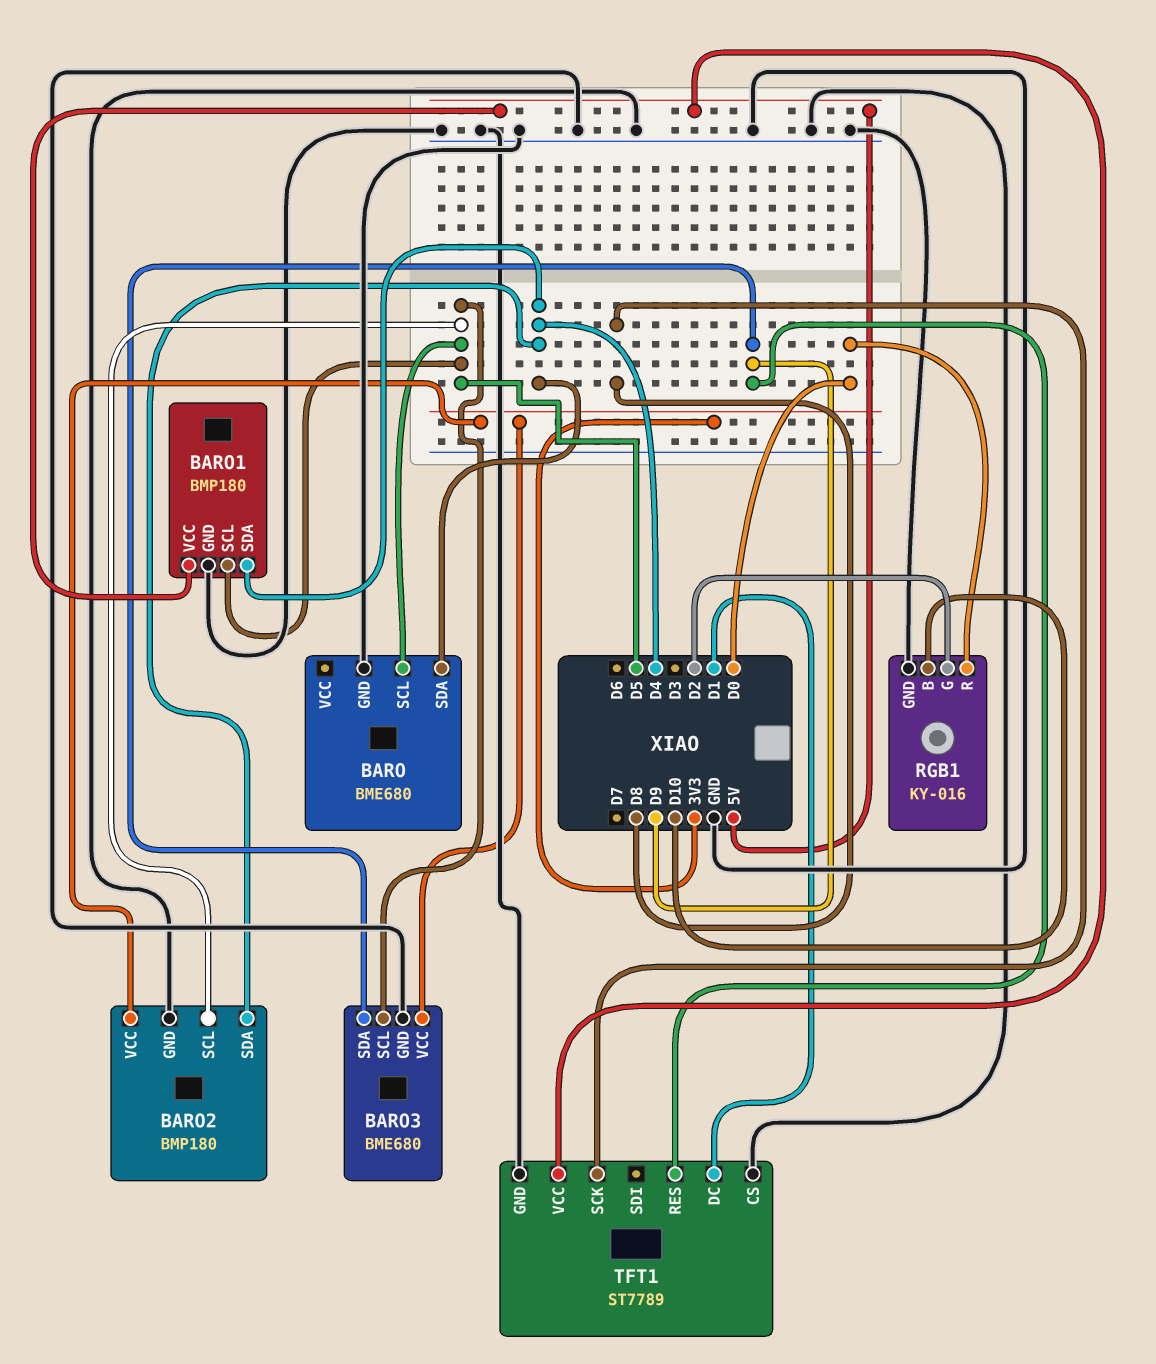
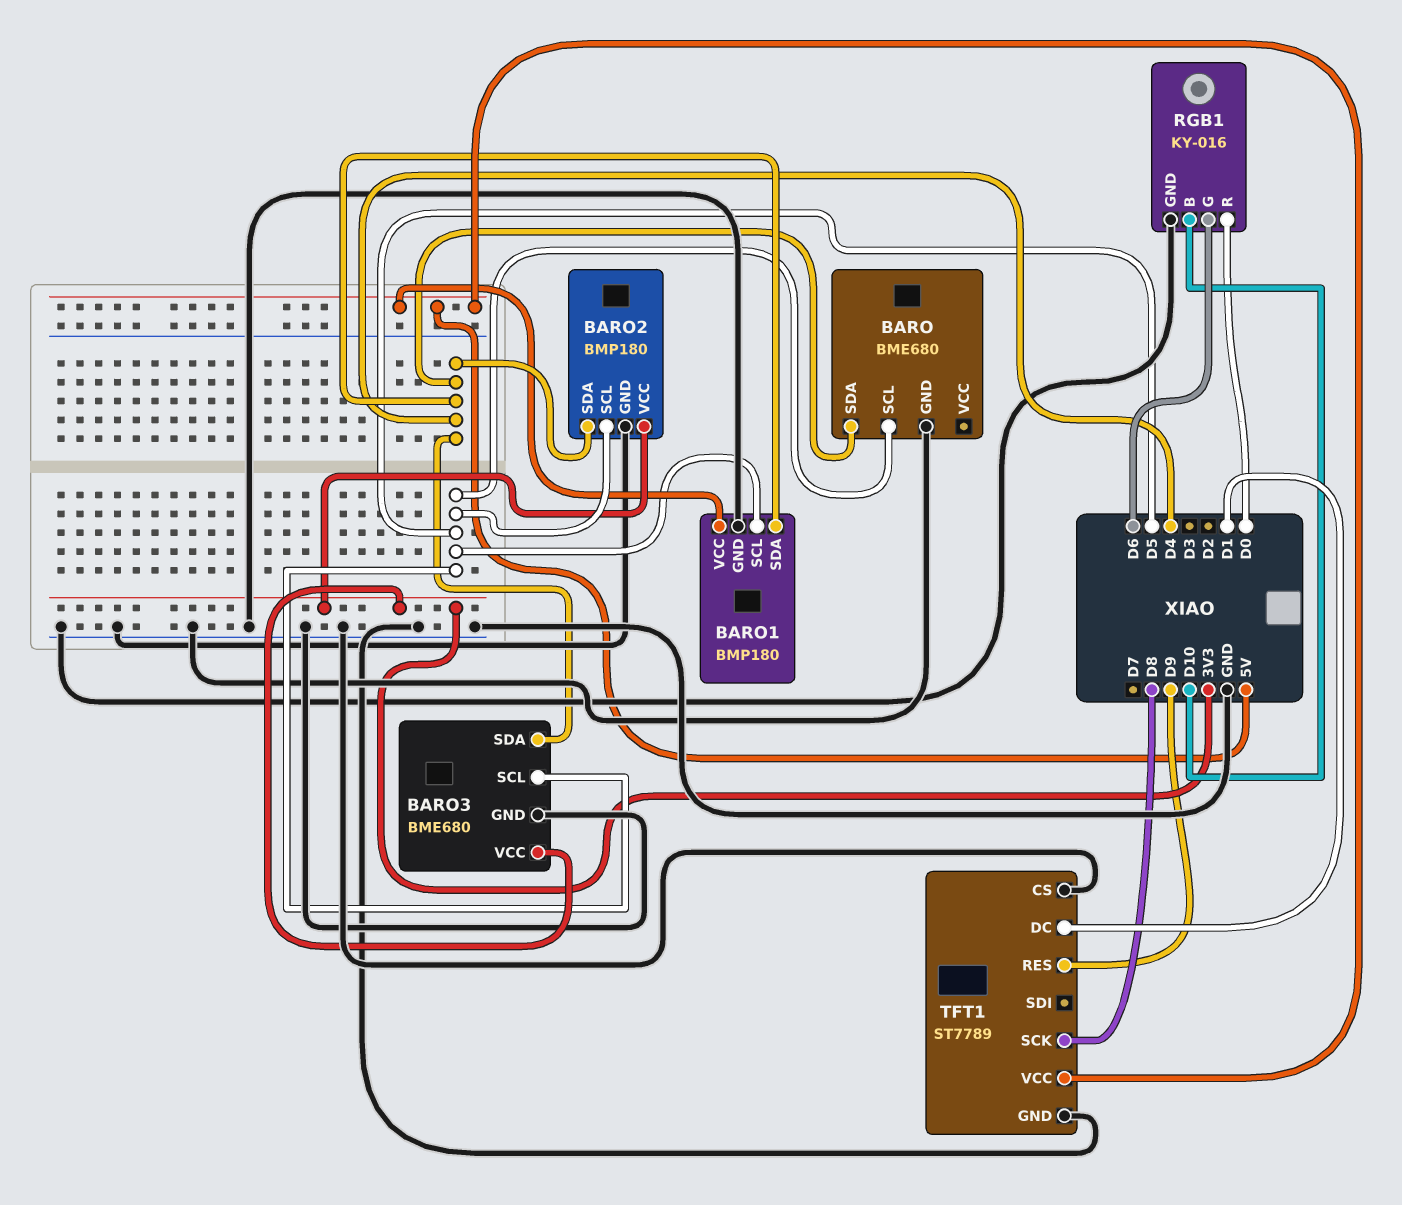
BARO3 pin SDA: D9 -> D4
RGB1 pin G: D2 -> D6

